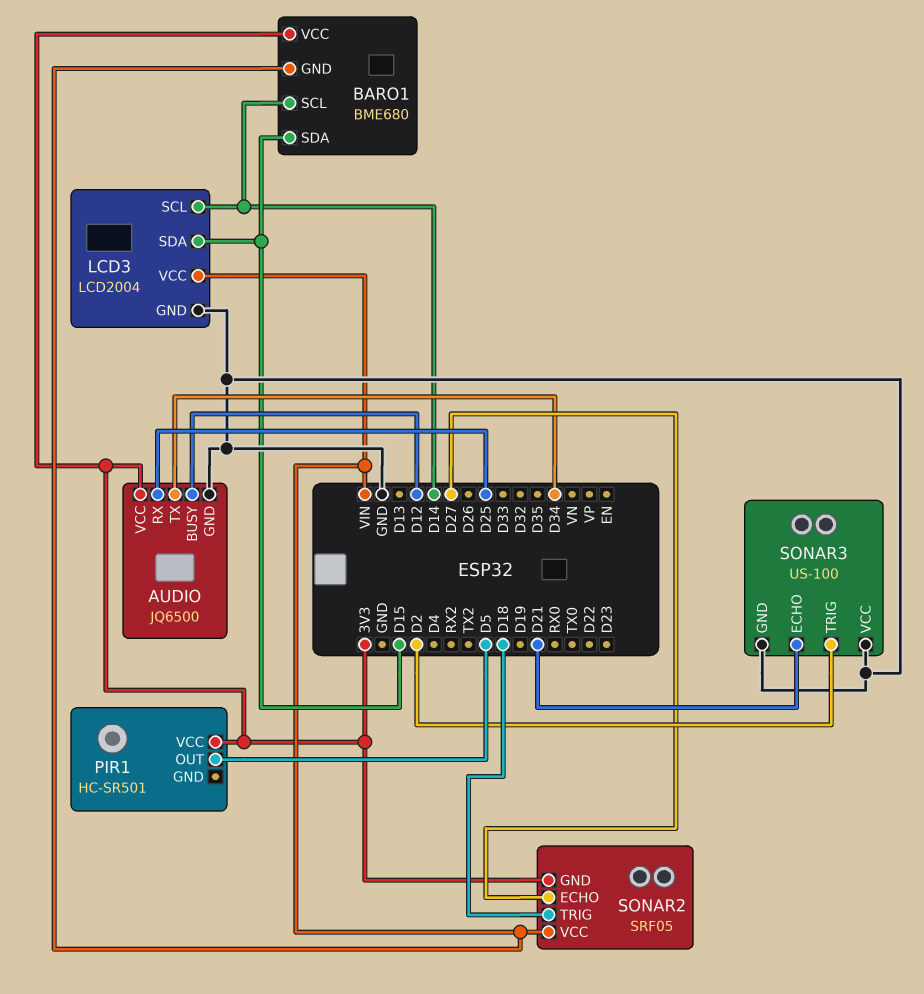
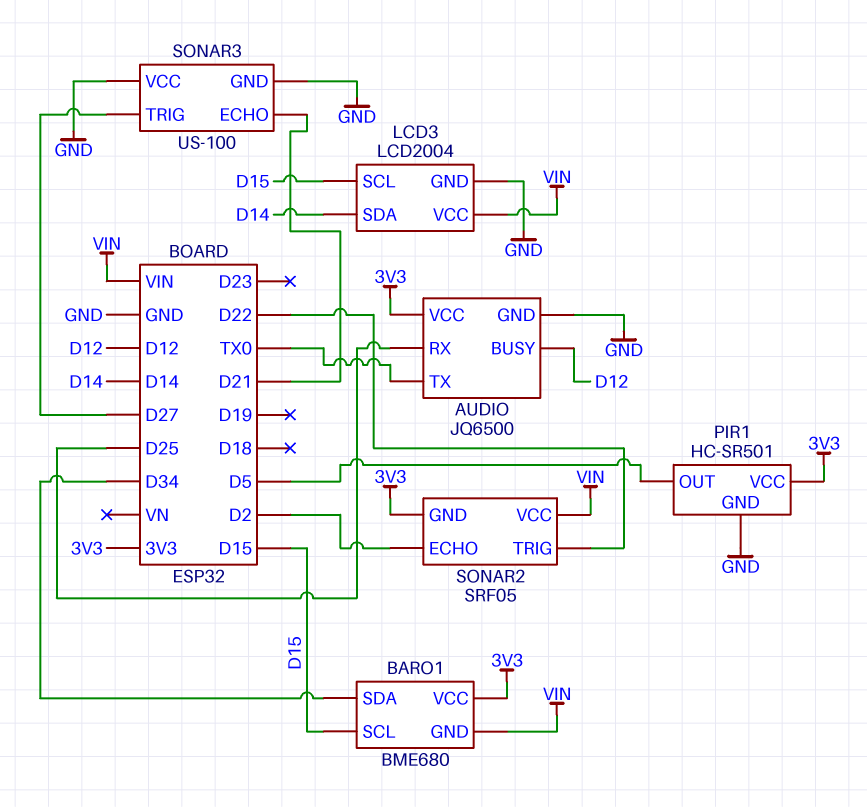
AUDIO pin TX: D34 -> TX0
BARO1 pin SCL: D14 -> D15
BARO1 pin SDA: D15 -> D34
LCD3 pin SCL: D14 -> D15
LCD3 pin SDA: D15 -> D14
PIR1 pin GND: none -> GND
SONAR2 pin ECHO: D27 -> D2
SONAR2 pin TRIG: D18 -> D22
SONAR3 pin TRIG: D2 -> D27

